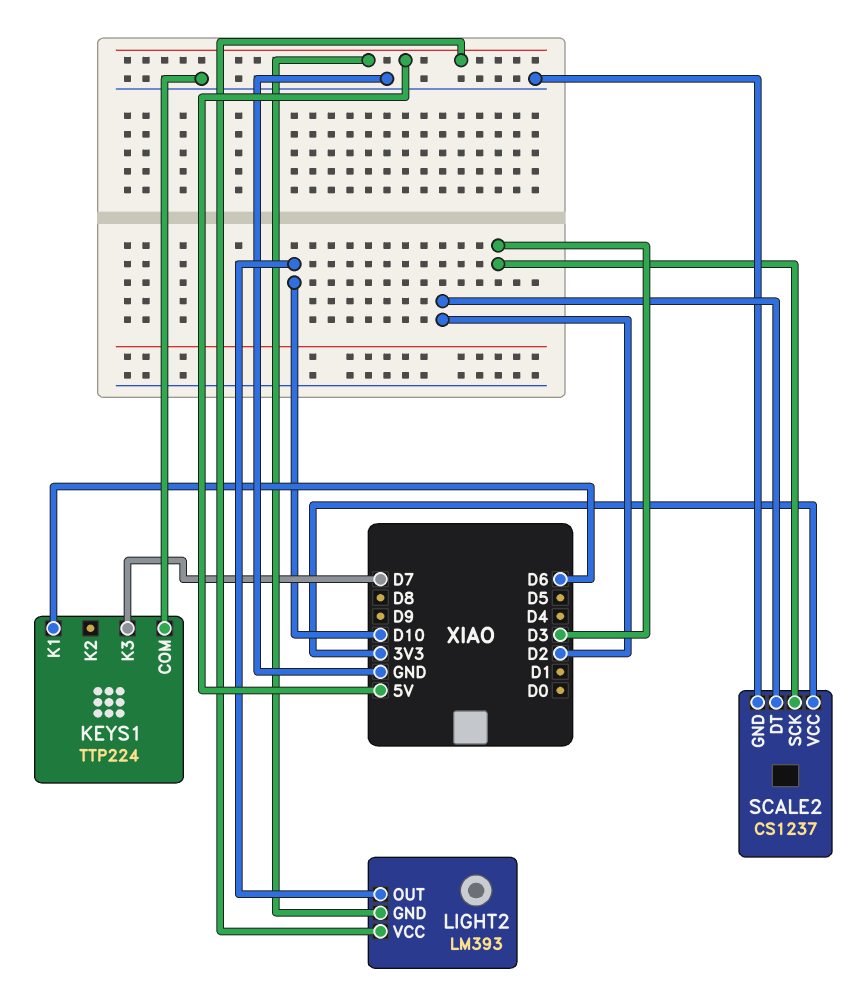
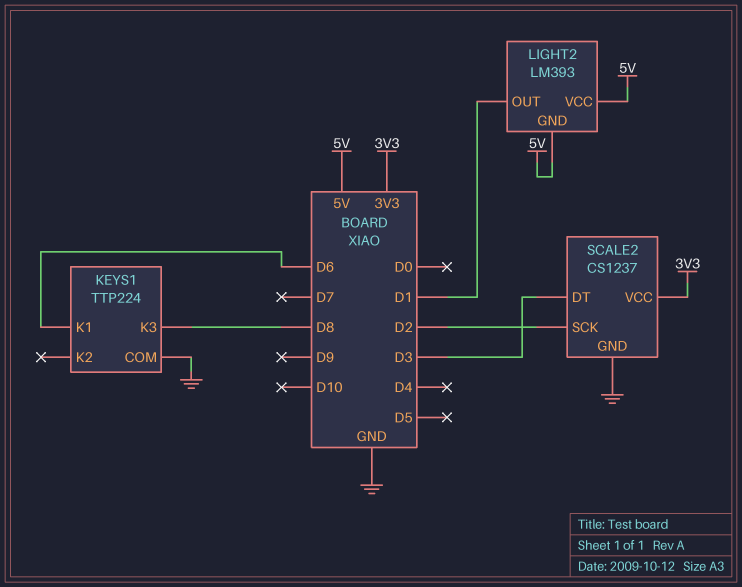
KEYS1 pin K3: D7 -> D8
LIGHT2 pin OUT: D10 -> D1
SCALE2 pin DT: D2 -> D3
SCALE2 pin SCK: D3 -> D2

